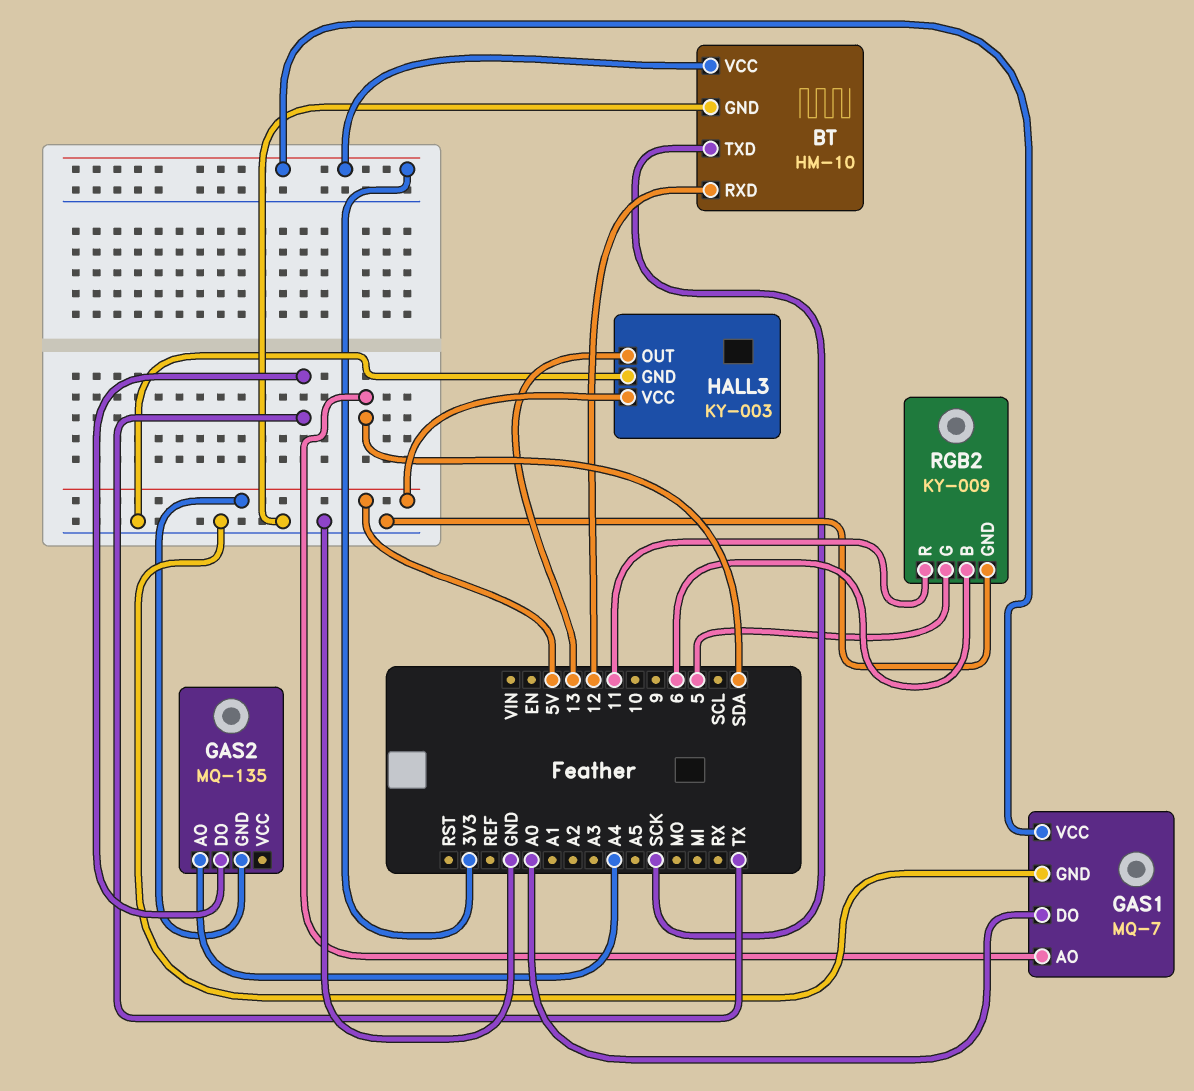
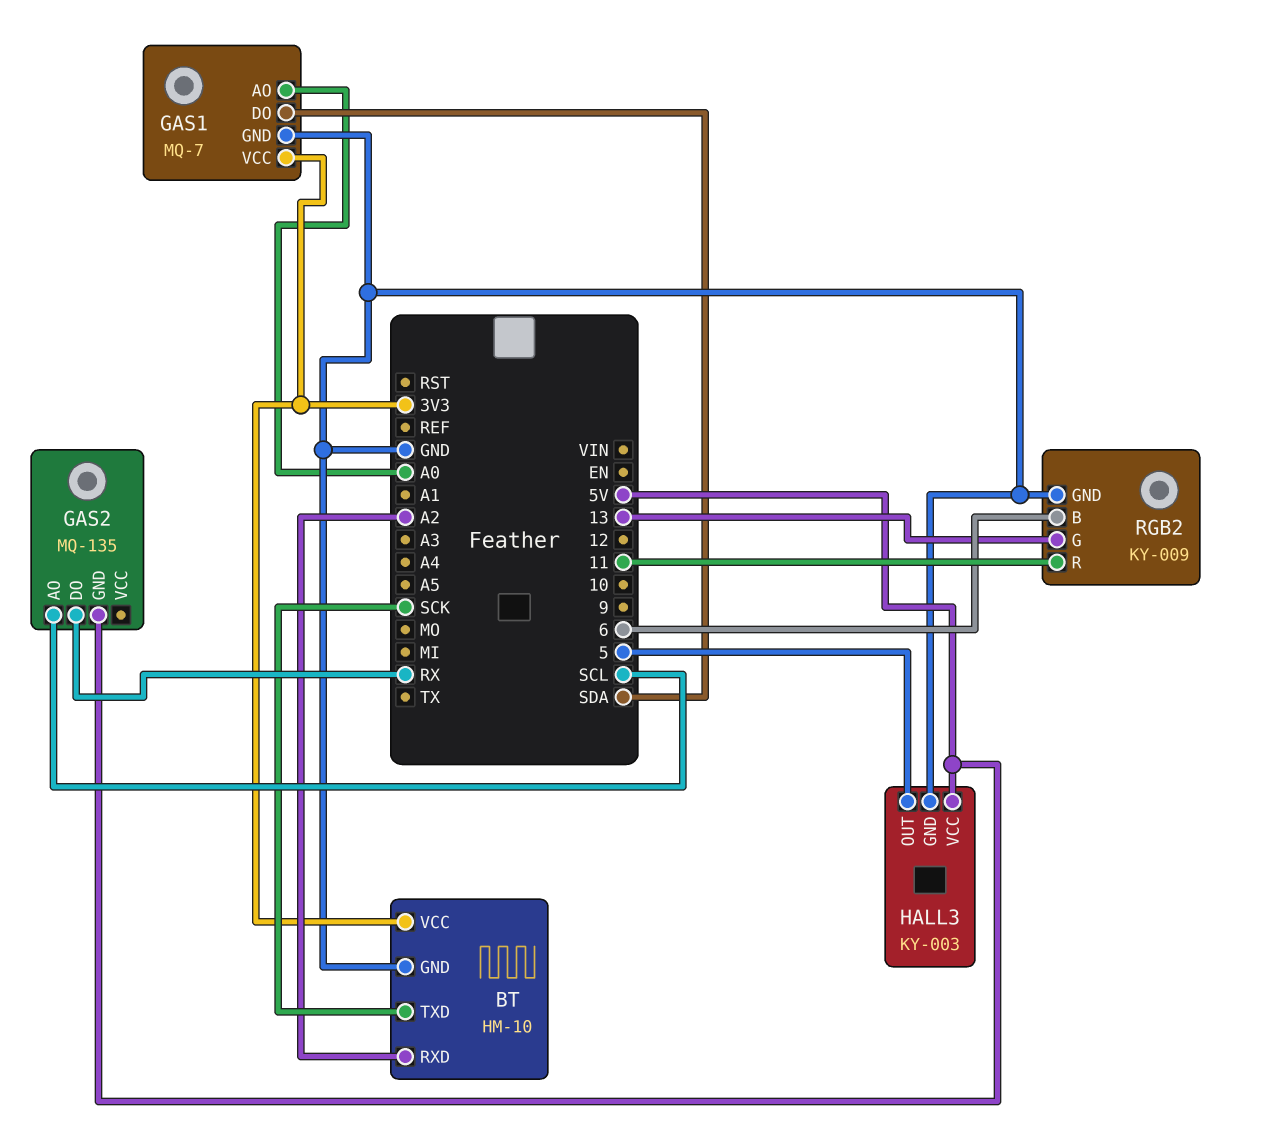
BT pin RXD: 12 -> A2
GAS1 pin AO: SDA -> A0
GAS1 pin DO: A0 -> SDA
GAS2 pin AO: A4 -> SCL
GAS2 pin DO: TX -> RX
HALL3 pin OUT: 13 -> 5
RGB2 pin G: 5 -> 13

